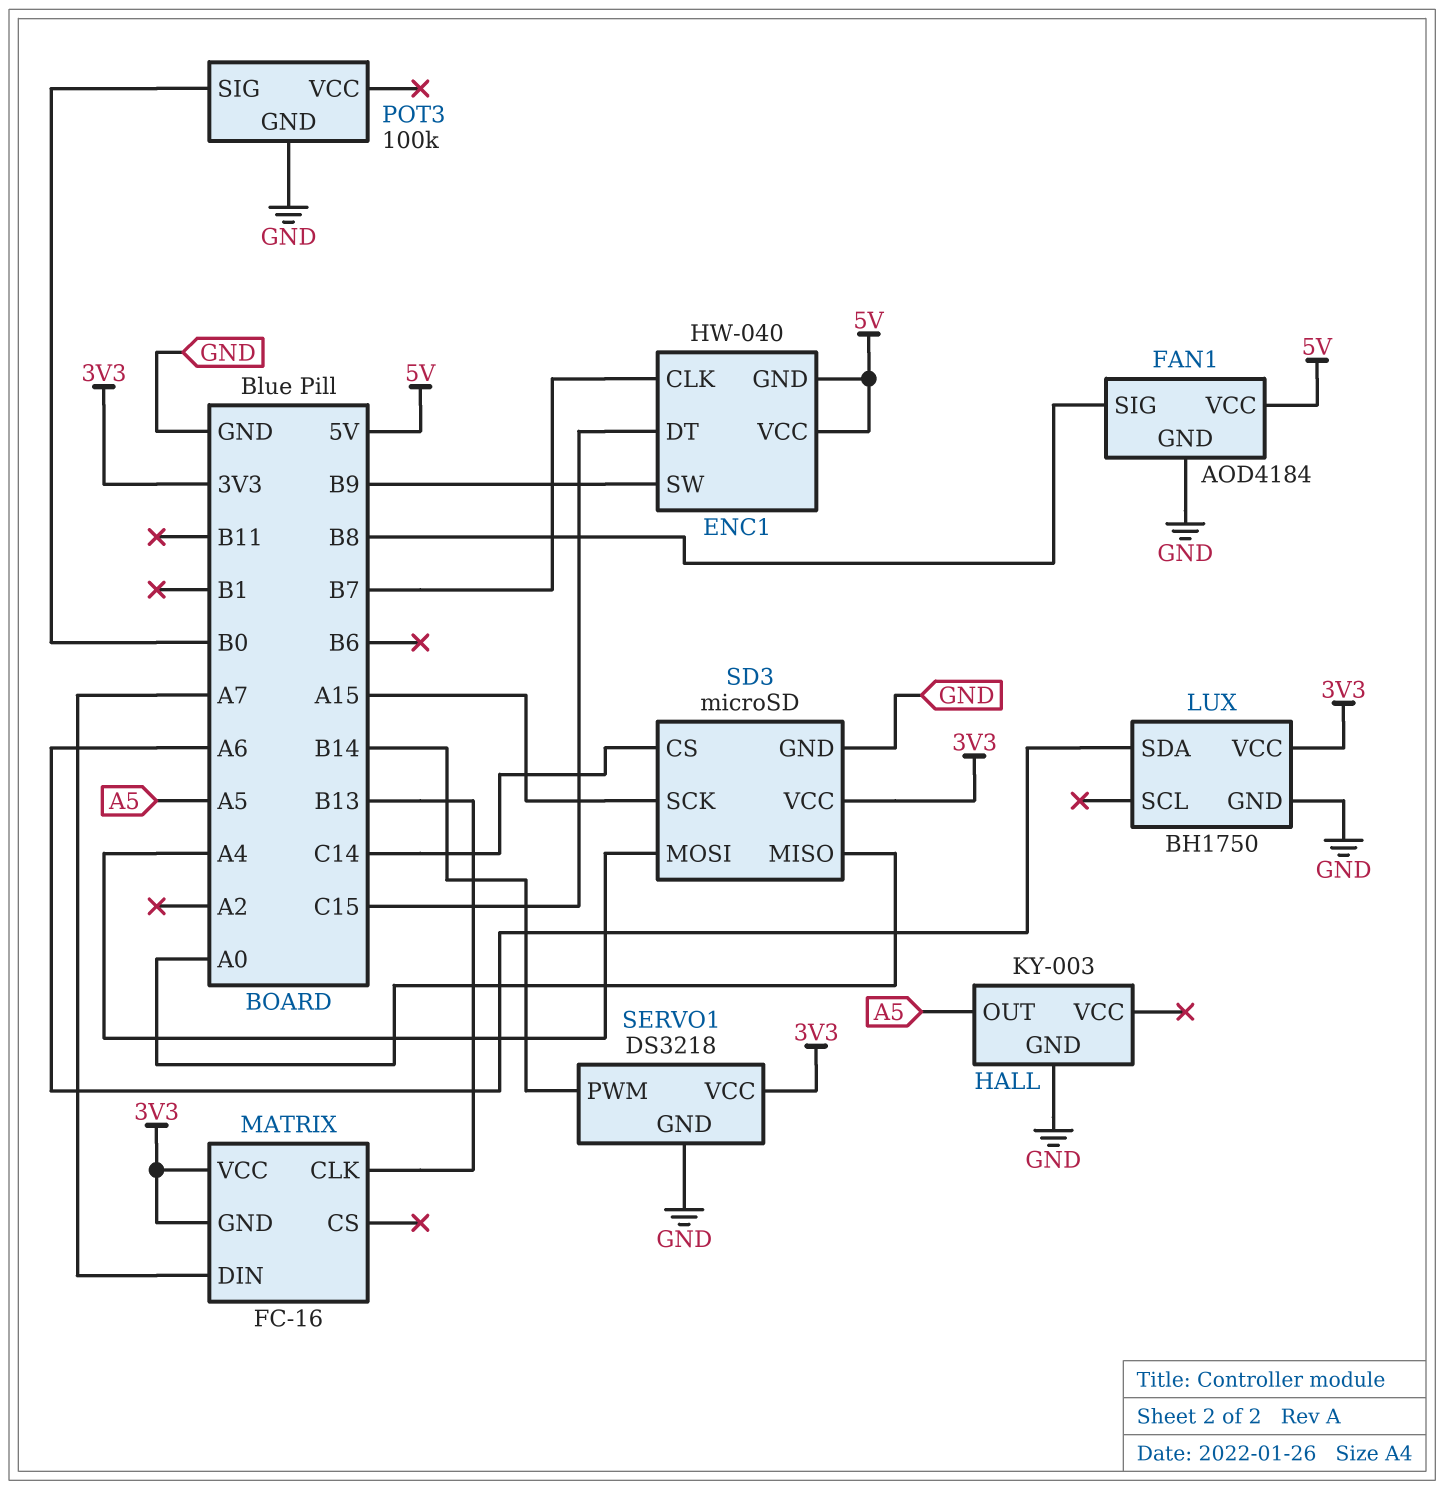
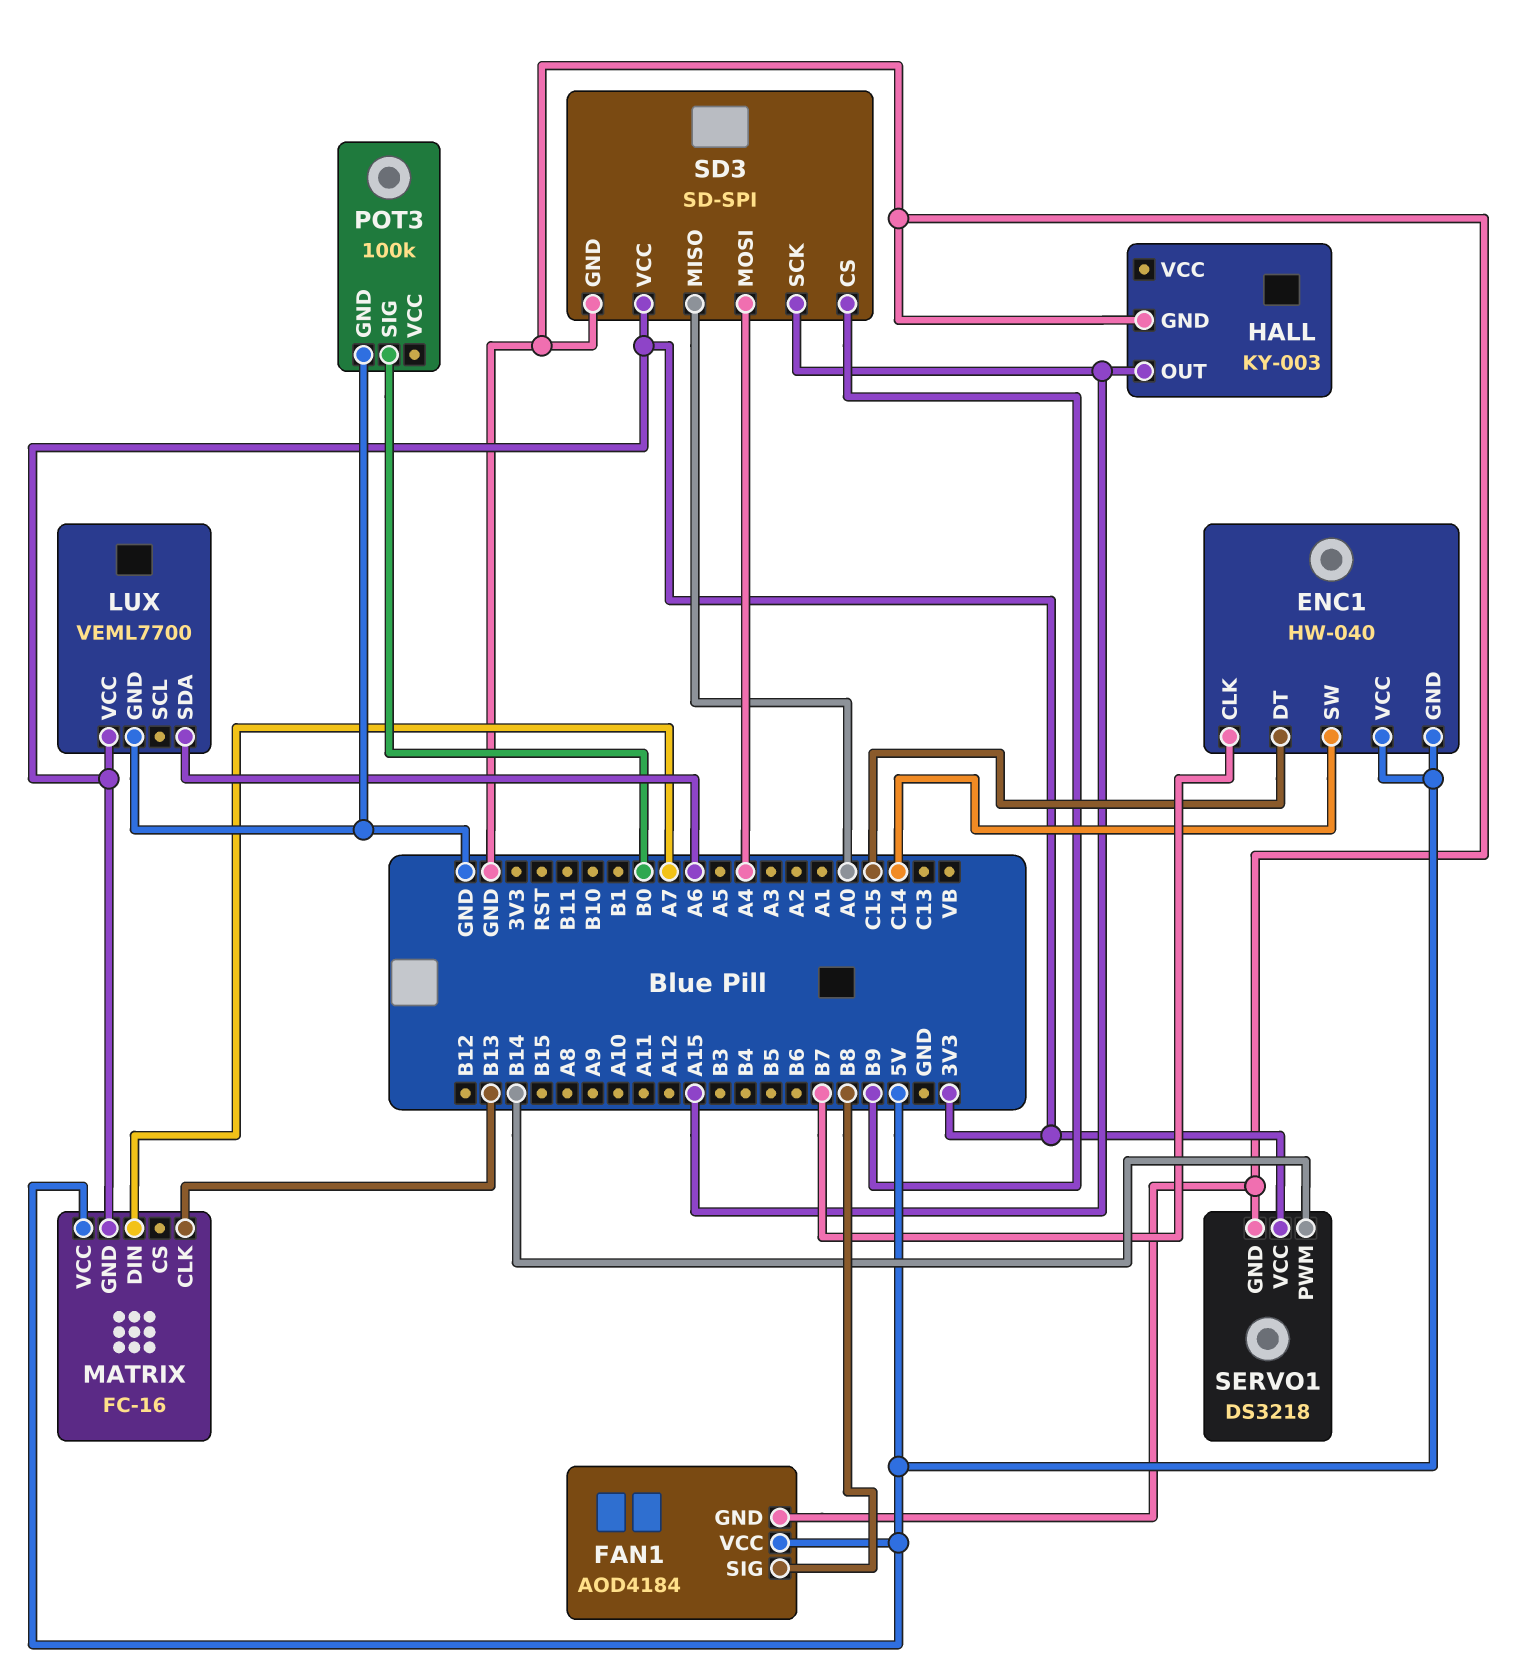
ENC1 pin SW: B9 -> C14
HALL pin OUT: A5 -> A15
LUX: BH1750 -> VEML7700
MATRIX pin VCC: 3V3 -> 5V
SD3: microSD -> SD-SPI
SD3 pin CS: C14 -> B9

